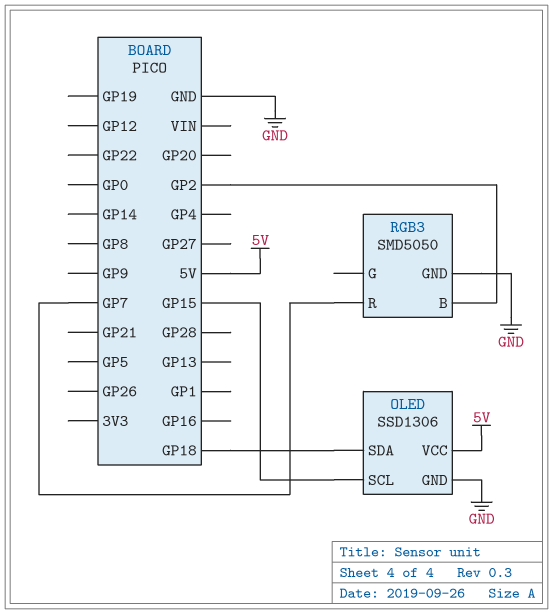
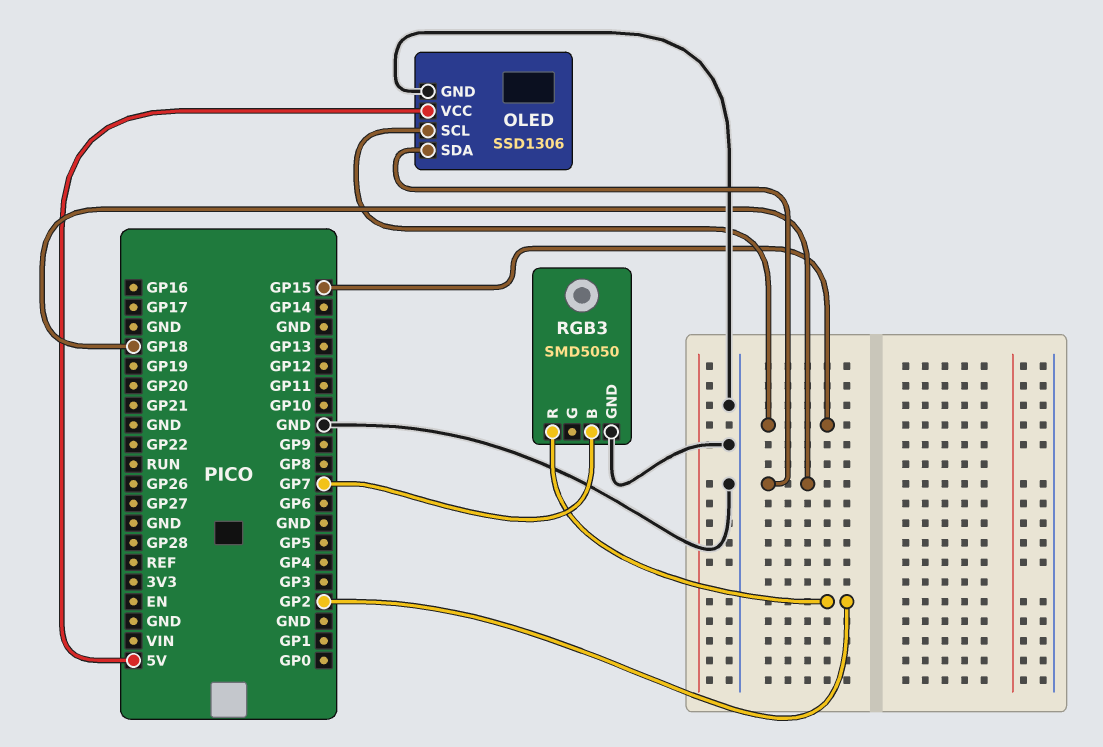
RGB3 pin B: GP2 -> GP7
RGB3 pin R: GP7 -> GP2

